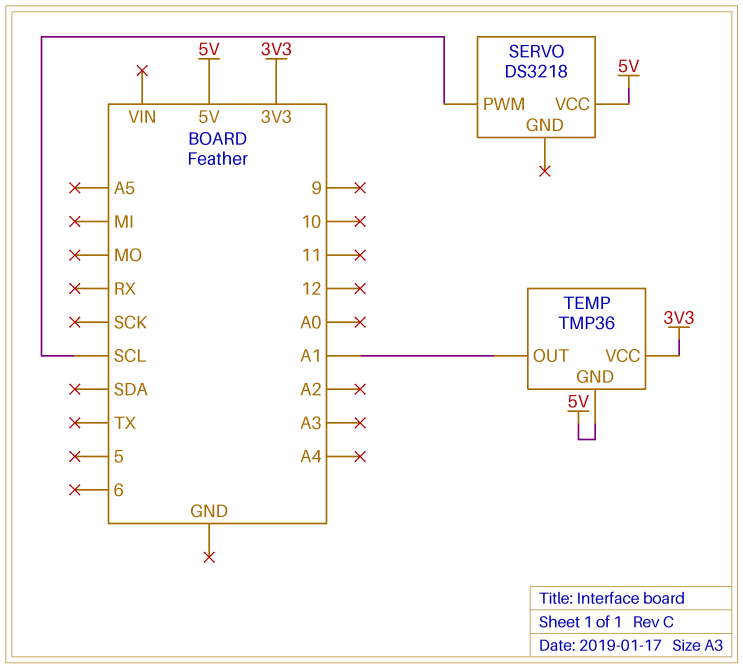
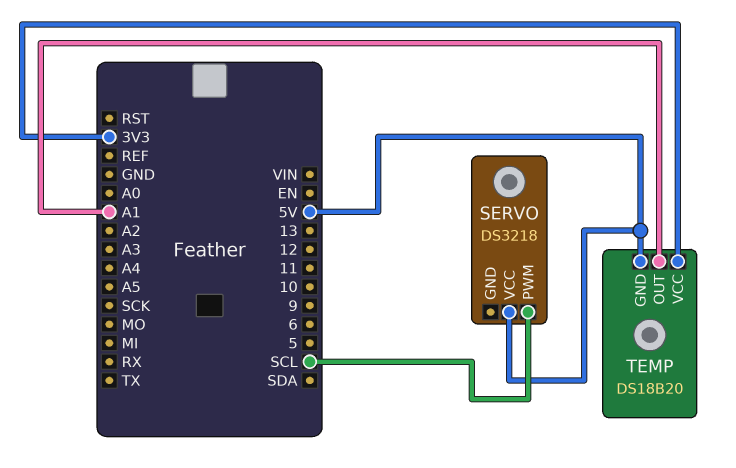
TEMP: TMP36 -> DS18B20

